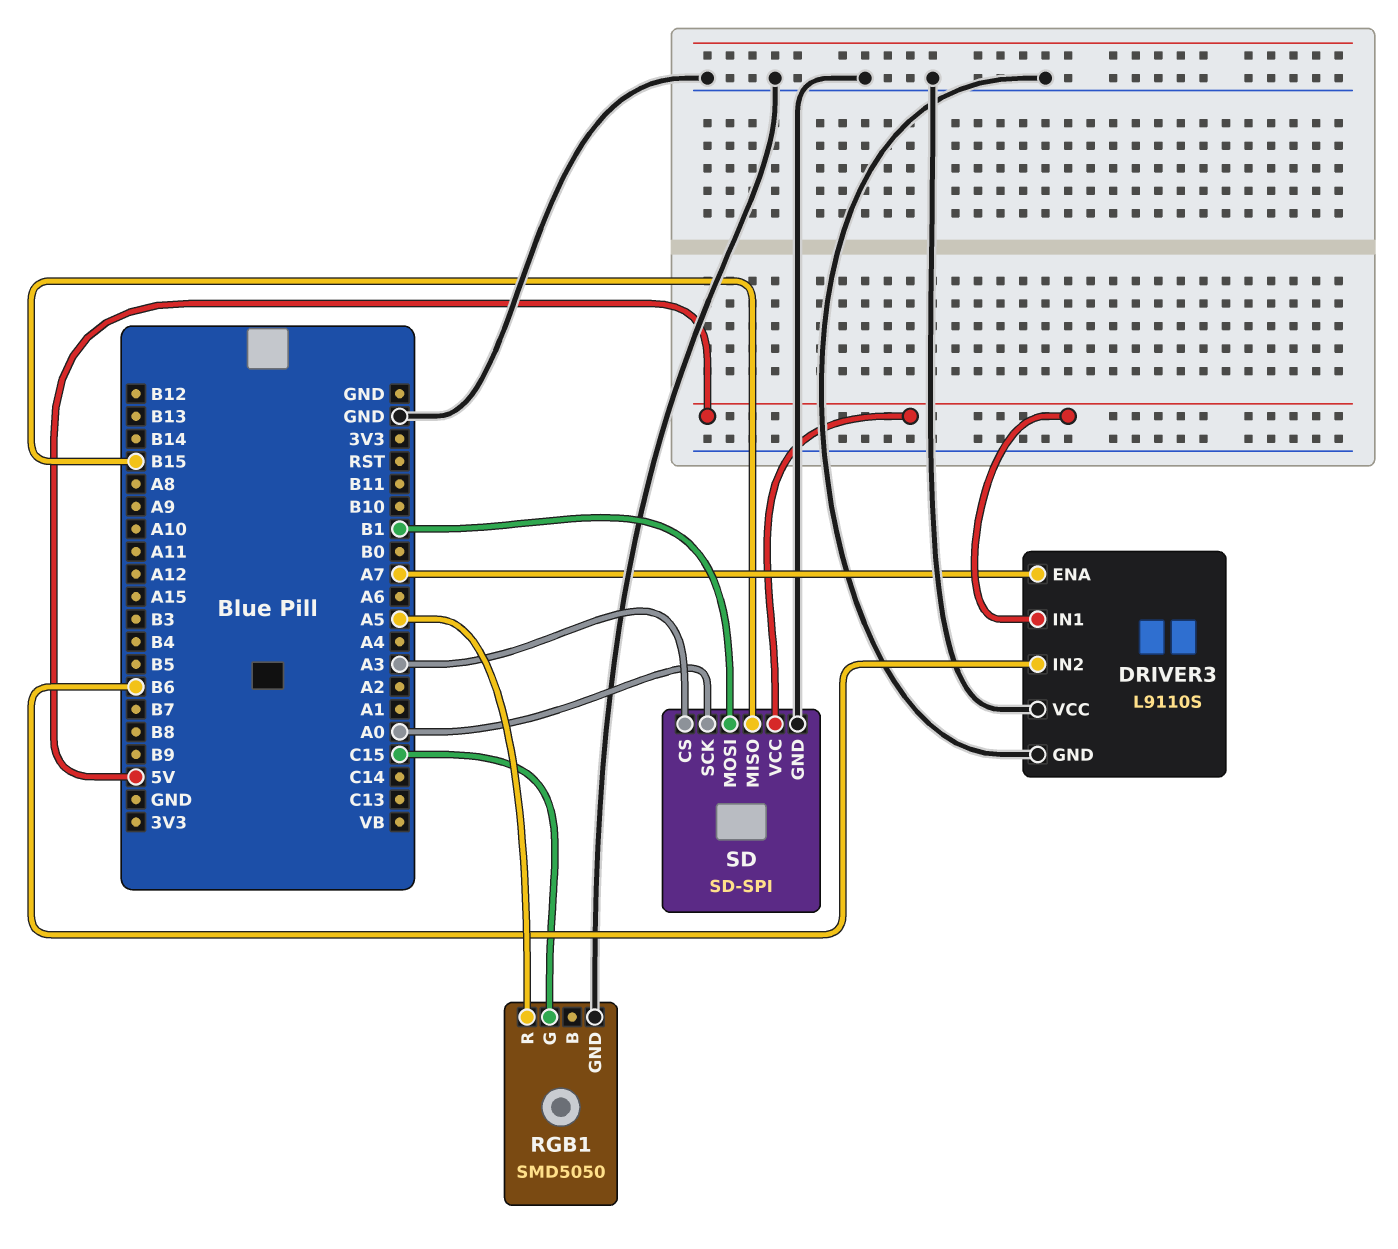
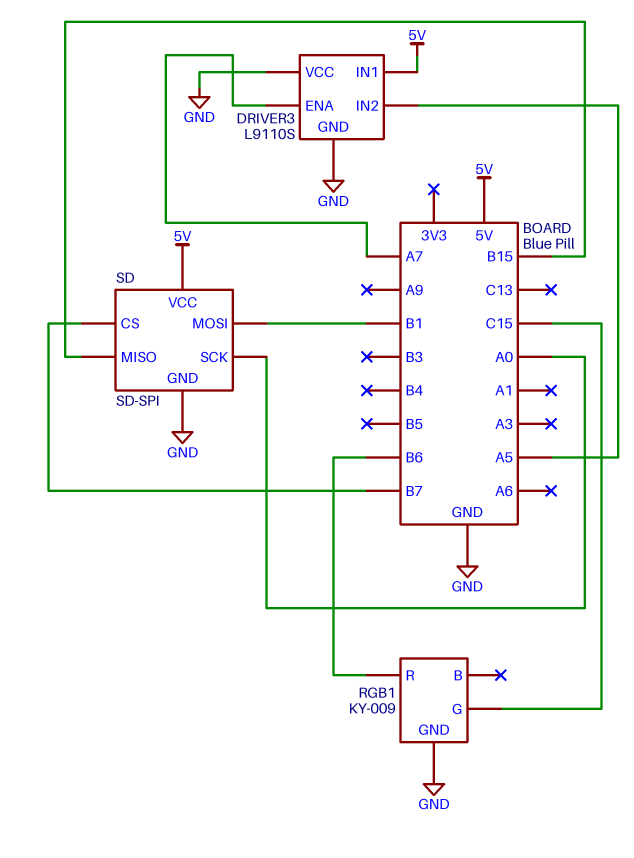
DRIVER3 pin IN2: B6 -> A5
RGB1: SMD5050 -> KY-009
RGB1 pin R: A5 -> B6
SD pin CS: A3 -> B7

